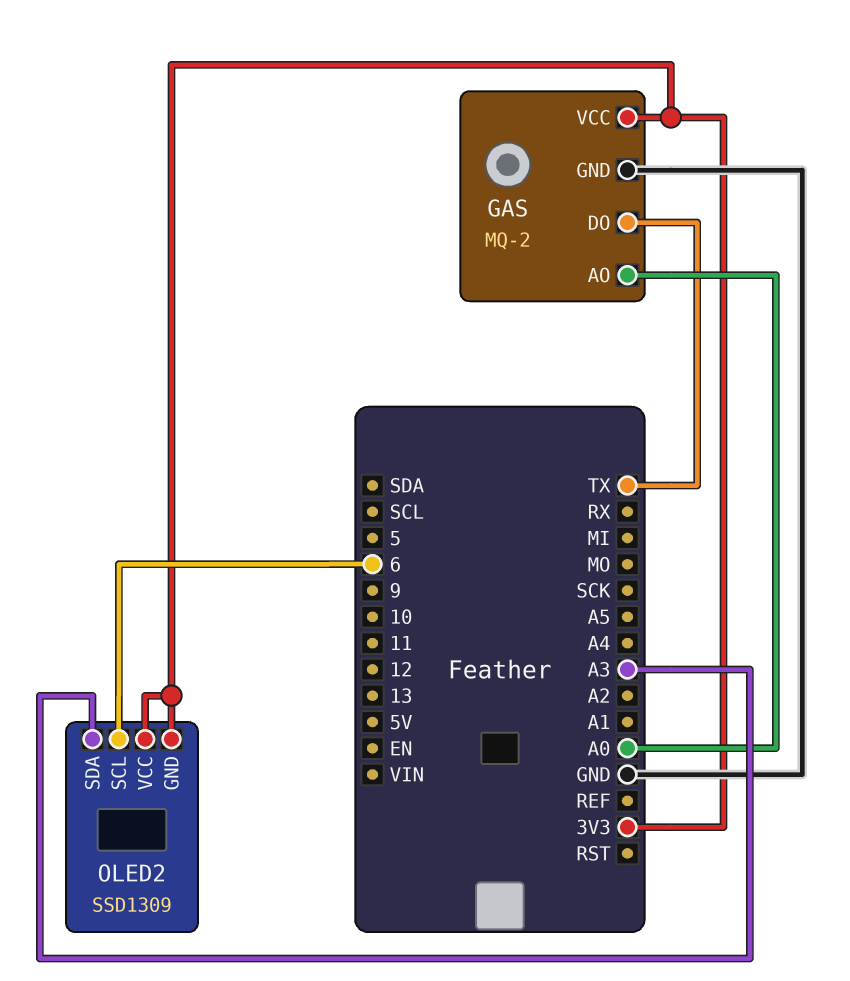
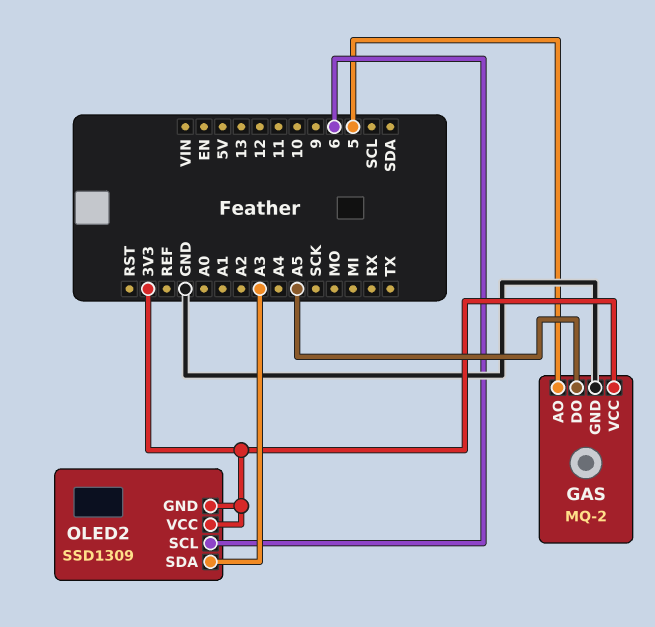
GAS pin AO: A0 -> 5
GAS pin DO: TX -> A5

